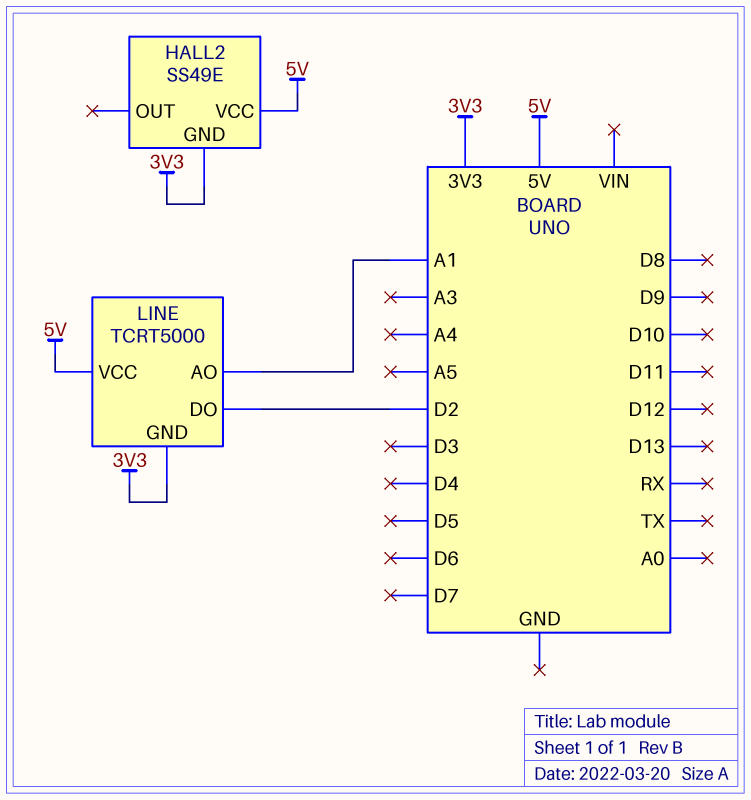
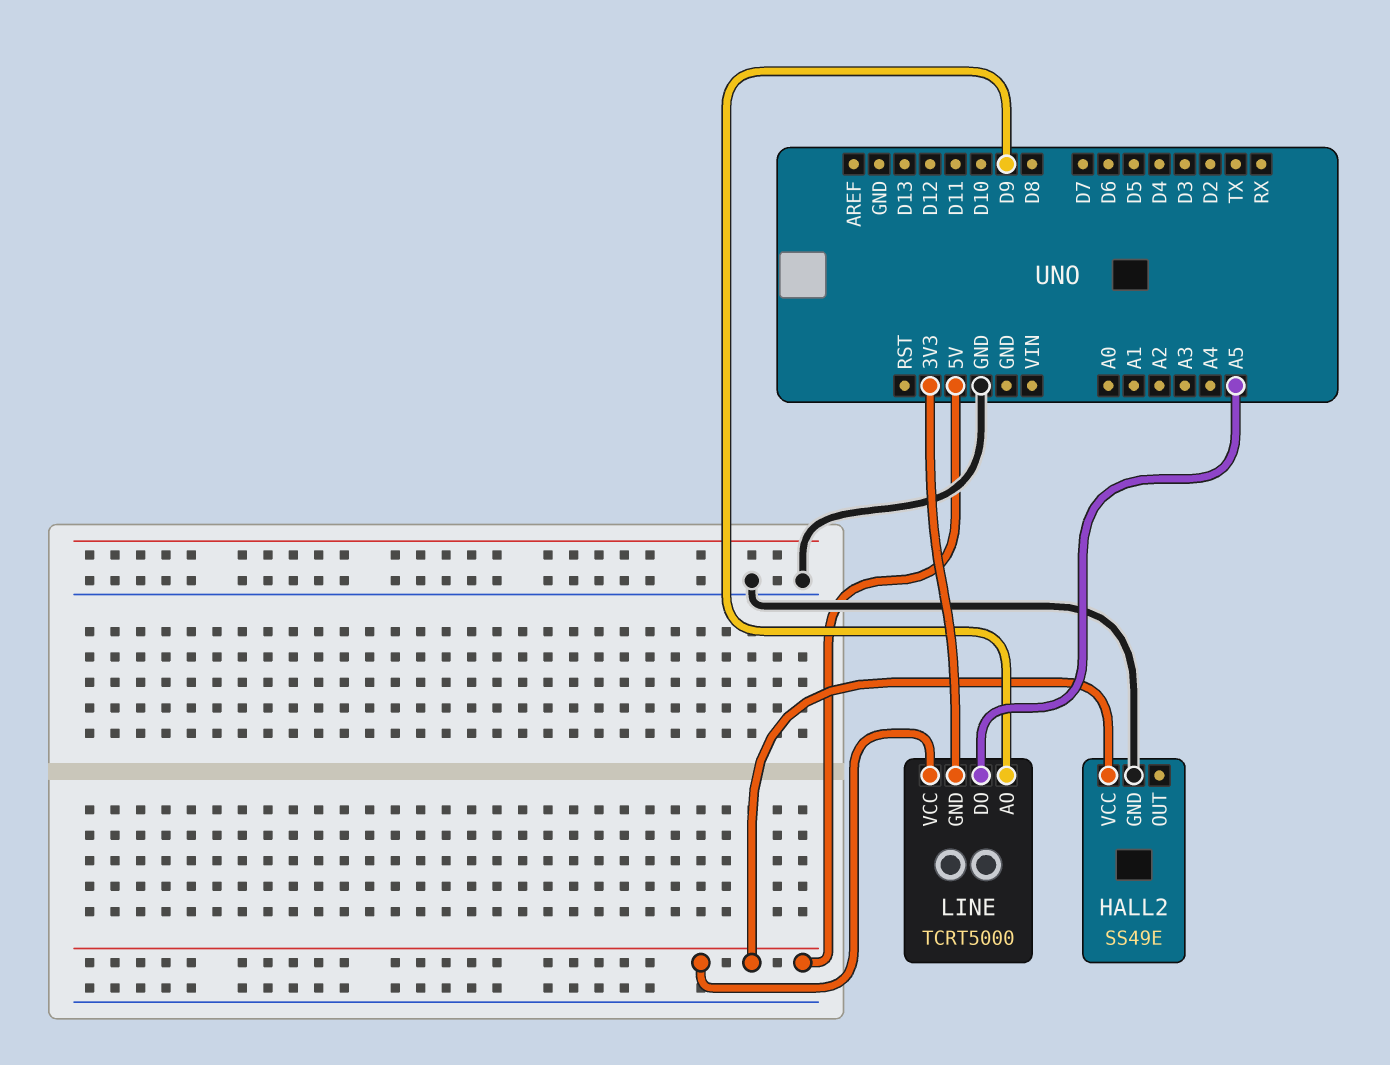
HALL2 pin GND: 3V3 -> GND
LINE pin AO: A1 -> D9
LINE pin DO: D2 -> A5

